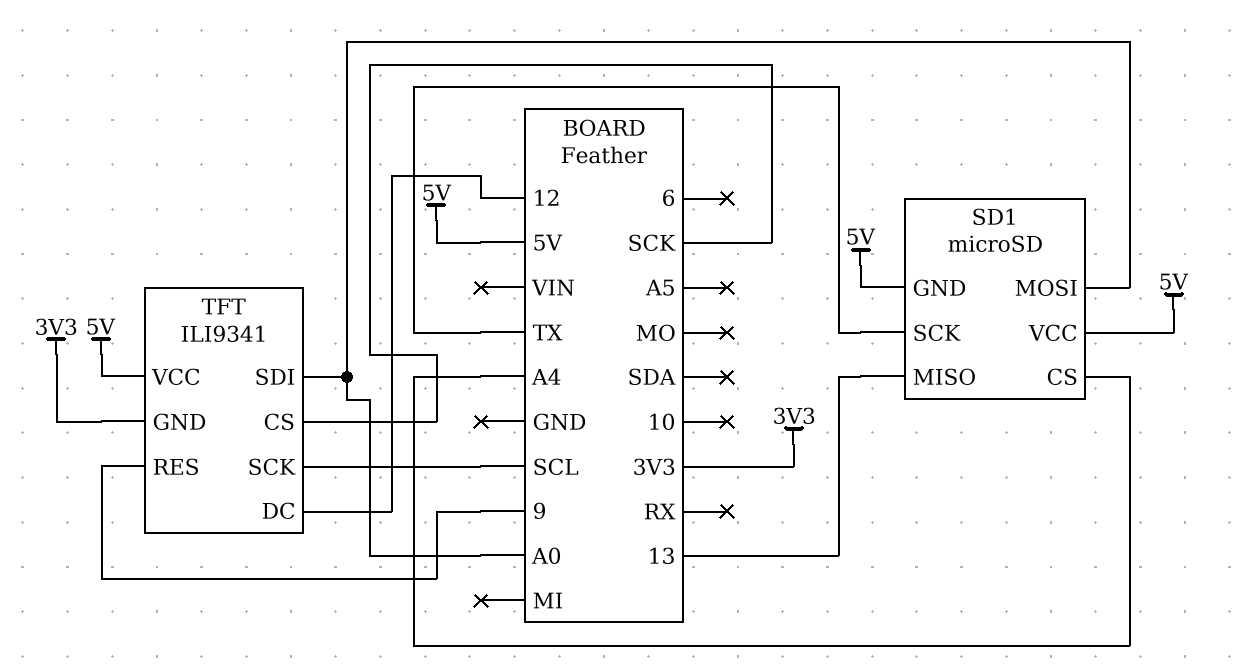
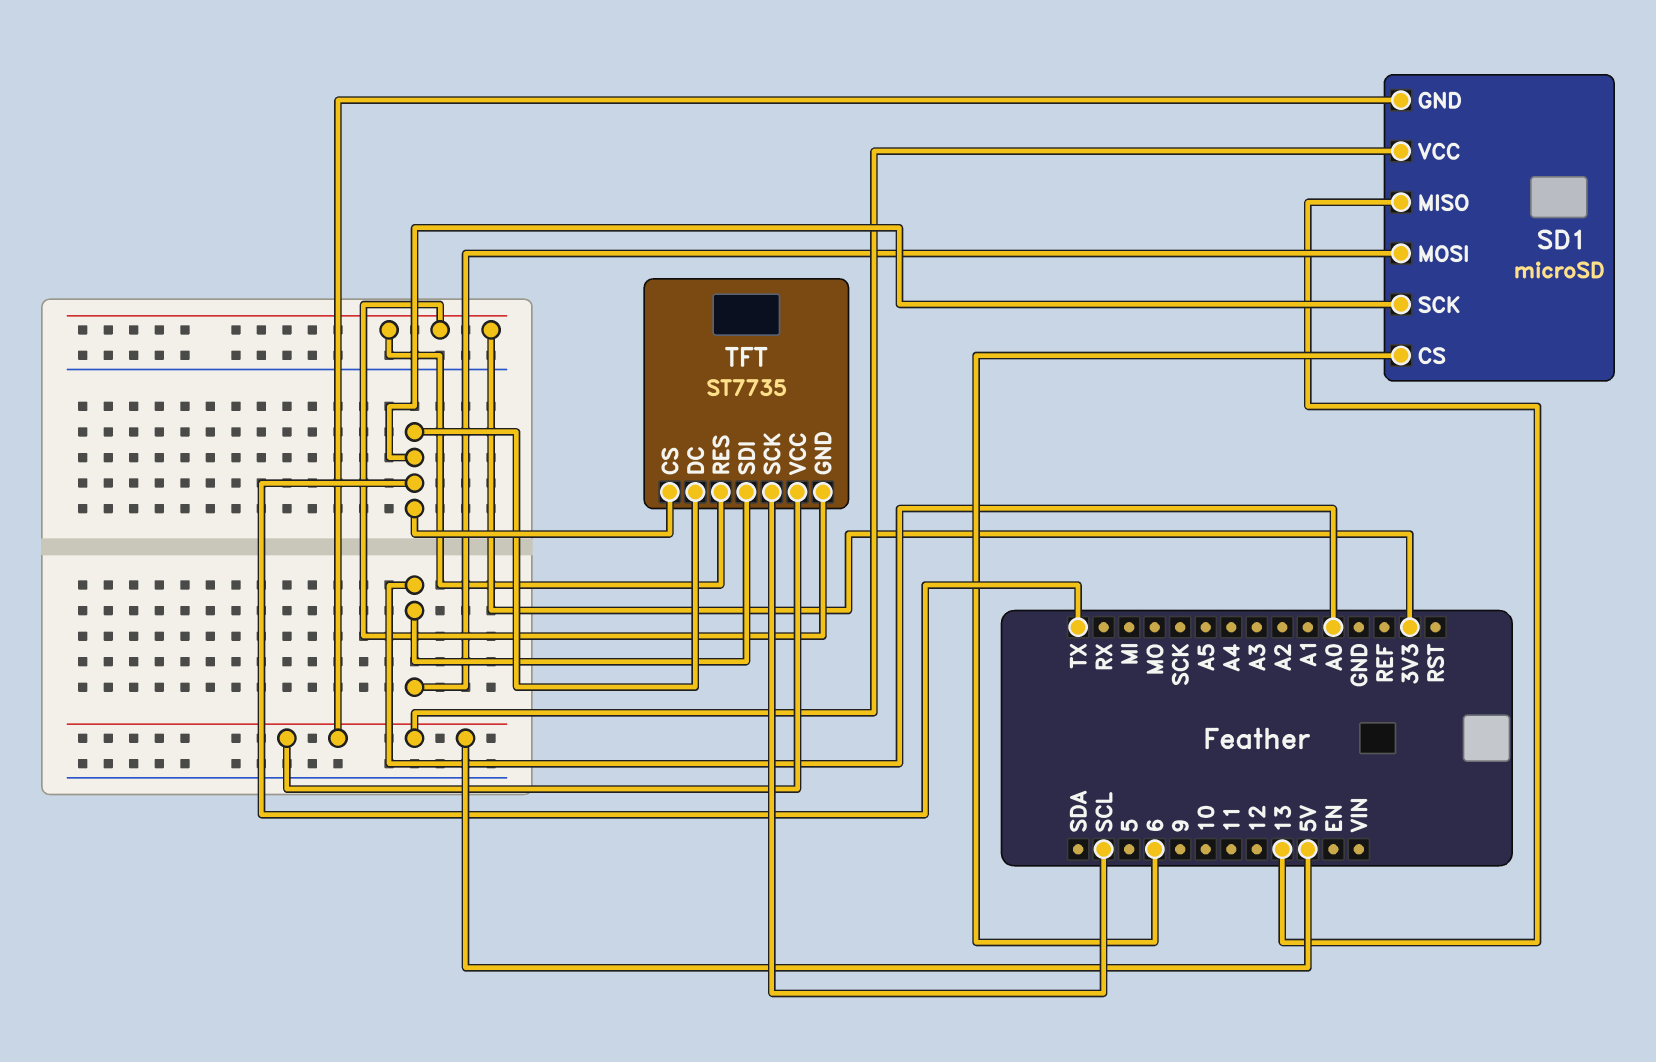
SD1 pin CS: A4 -> 6
TFT: ILI9341 -> ST7735
TFT pin CS: SCK -> TX
TFT pin DC: 12 -> TX
TFT pin RES: 9 -> 3V3

